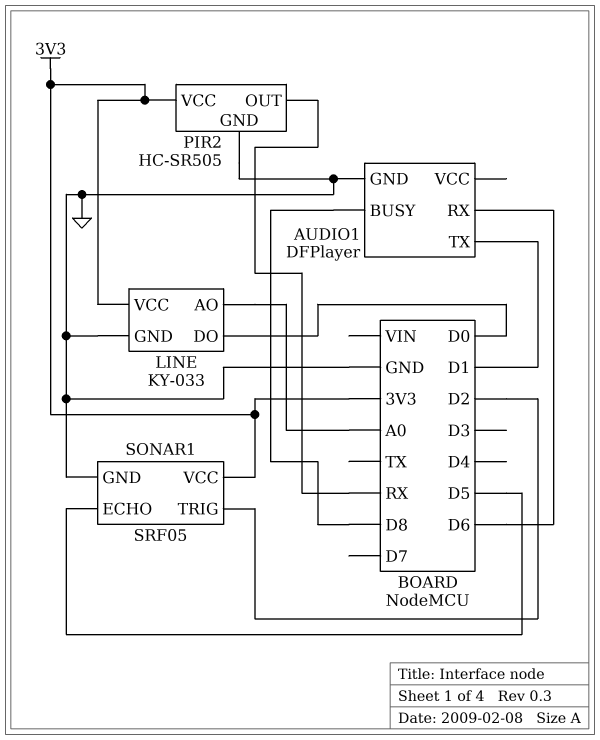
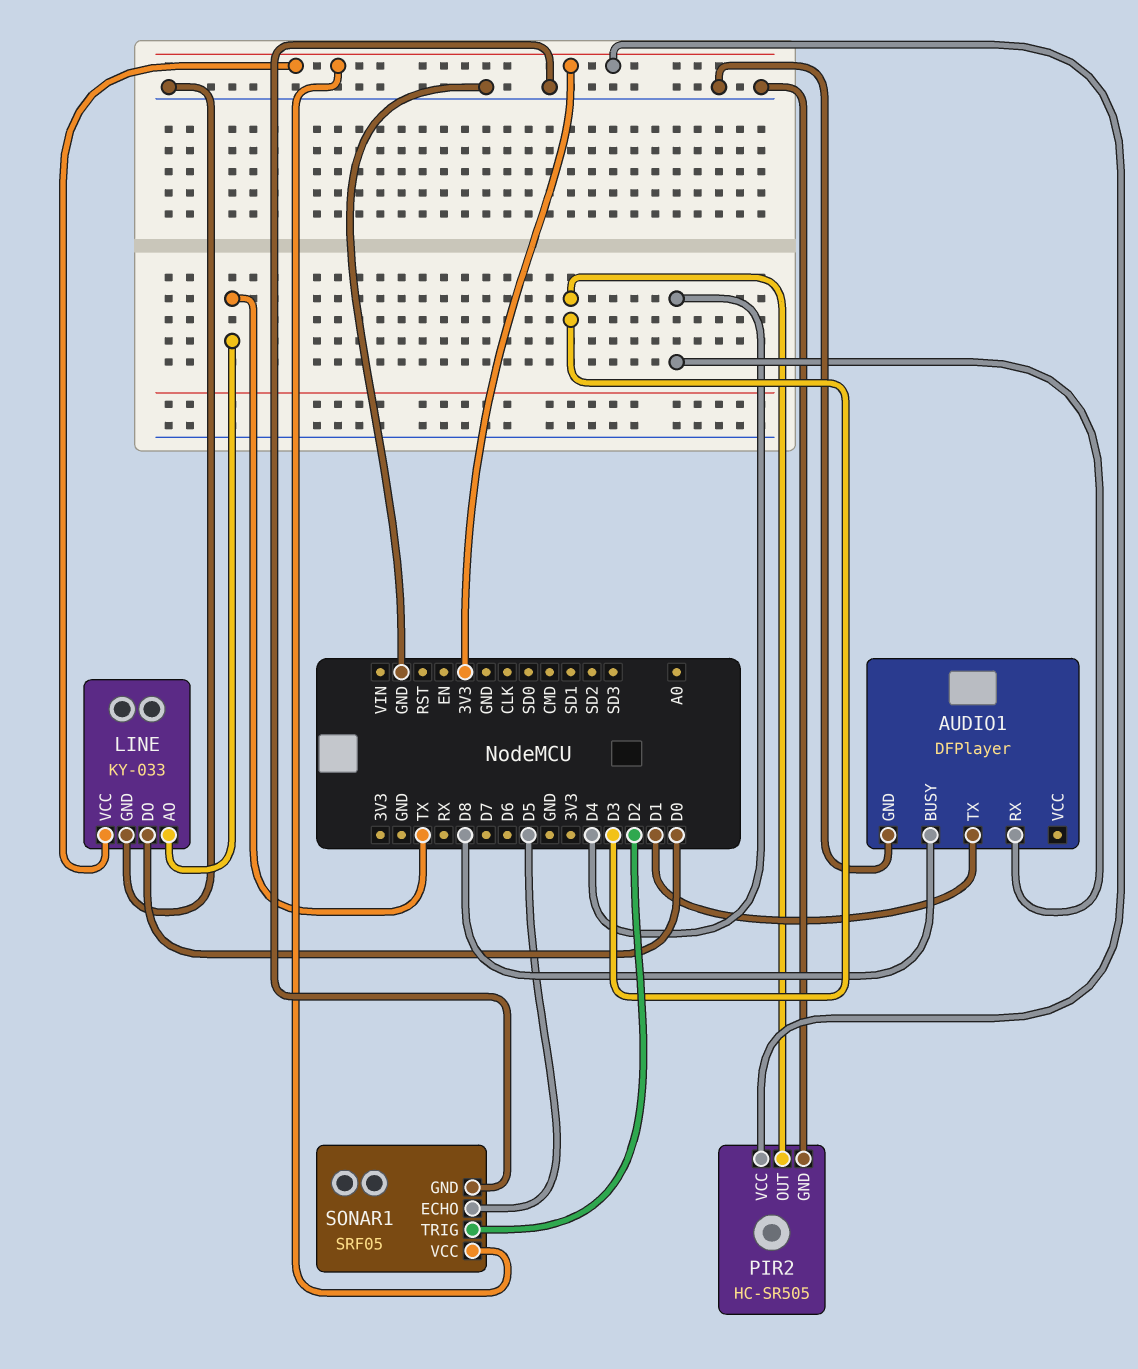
AUDIO1 pin RX: D6 -> D4
LINE pin AO: A0 -> TX
PIR2 pin OUT: RX -> D3

